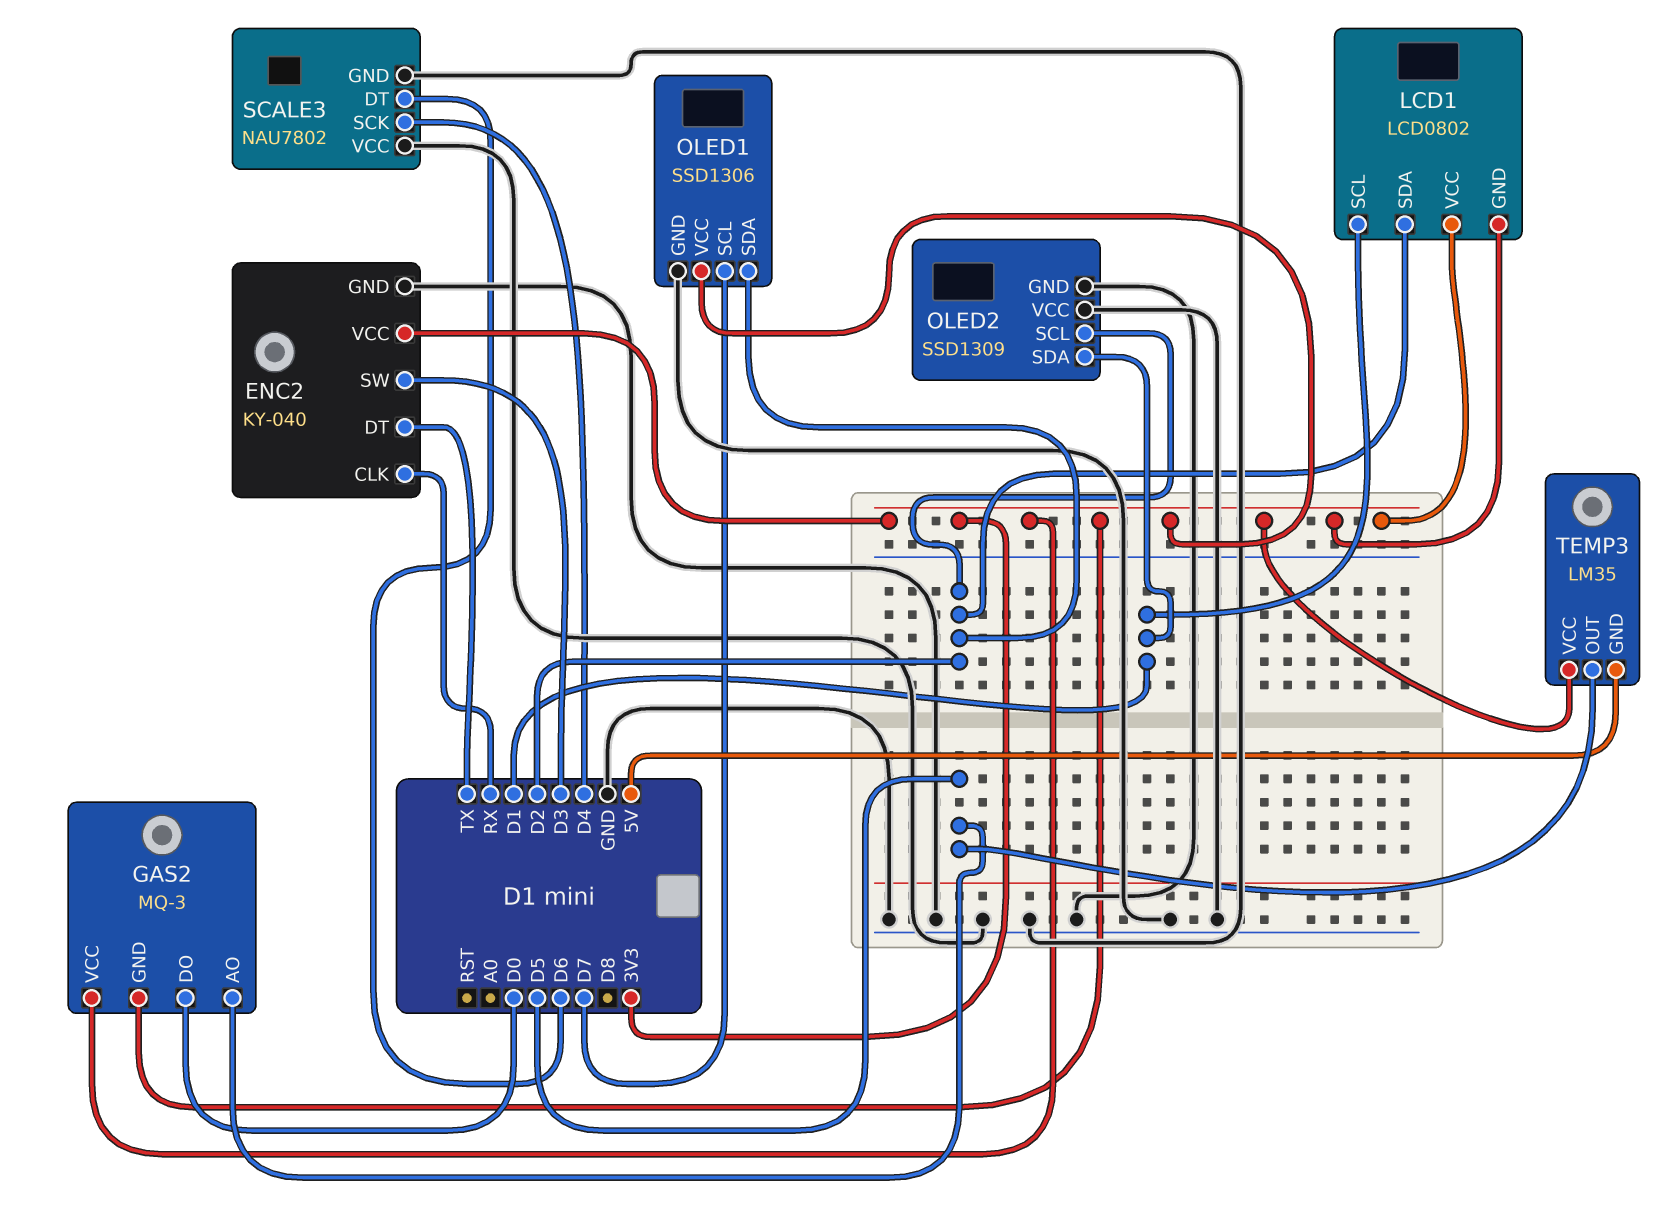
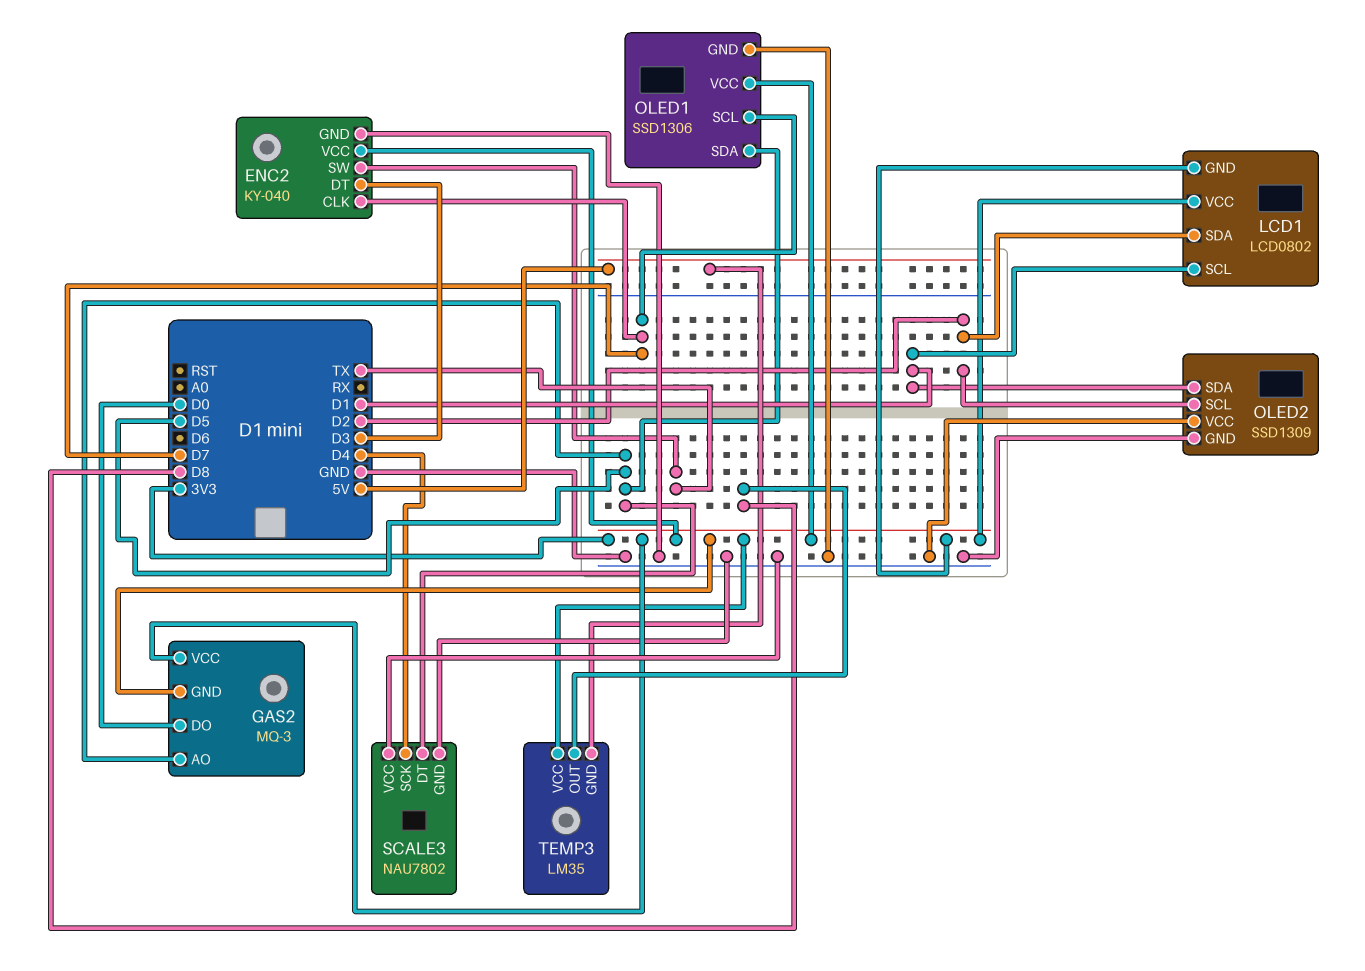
ENC2 pin CLK: RX -> D7
ENC2 pin DT: TX -> D3
ENC2 pin SW: D3 -> TX
OLED1 pin SDA: D2 -> D5
SCALE3 pin DT: D6 -> D5
TEMP3 pin OUT: D5 -> D8

